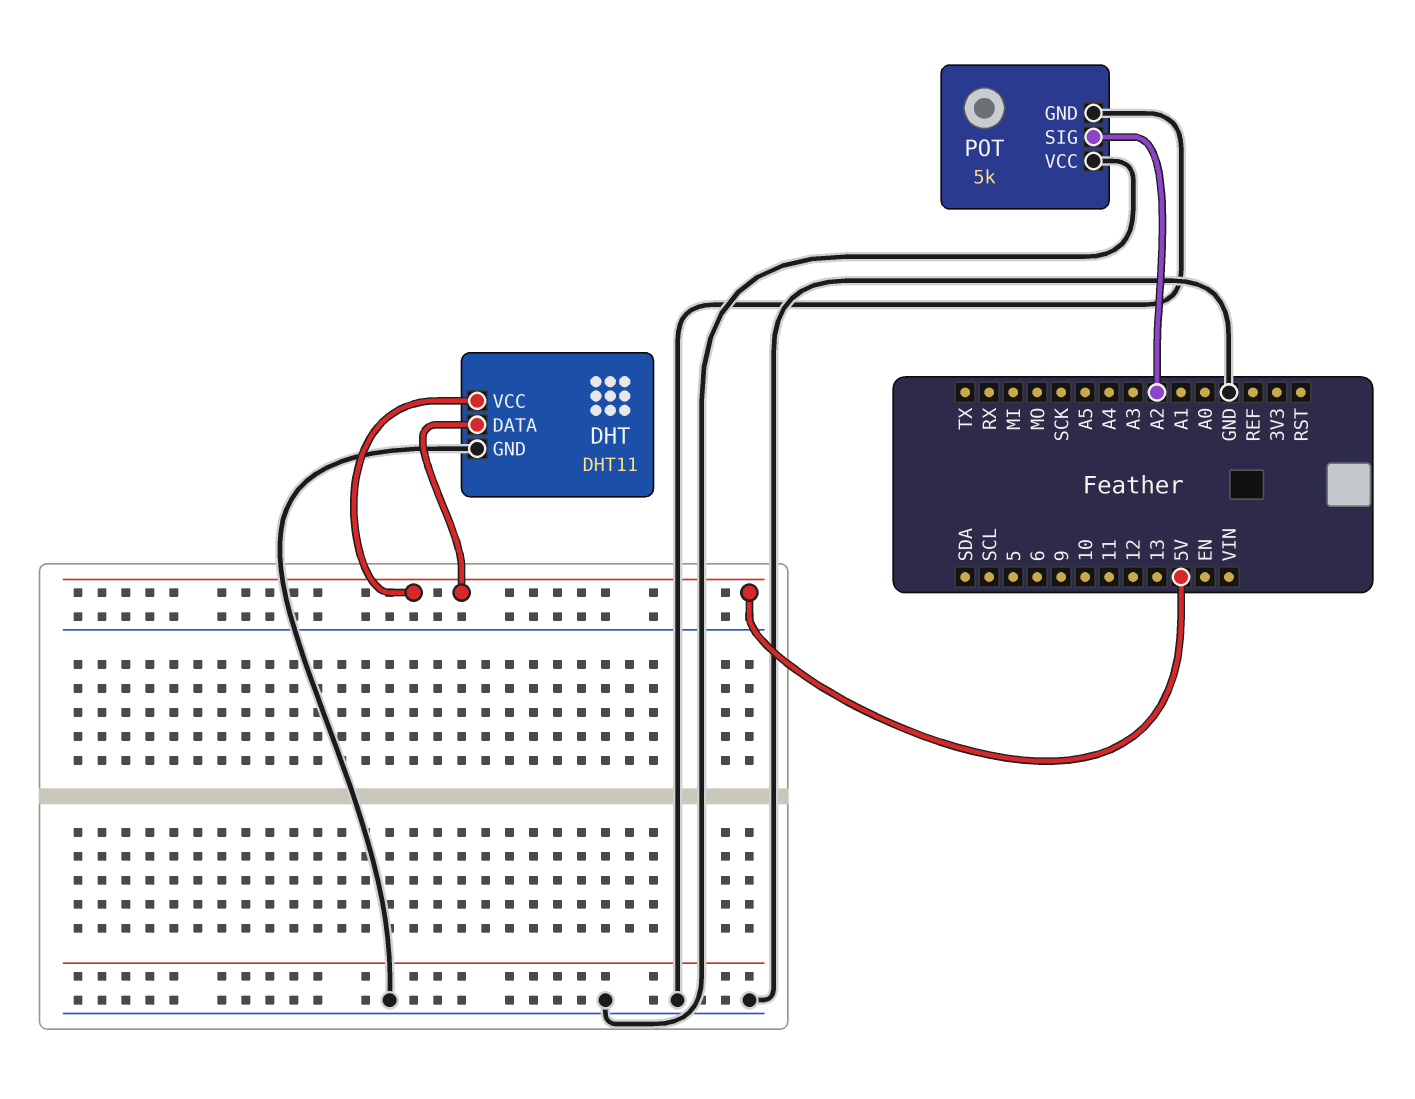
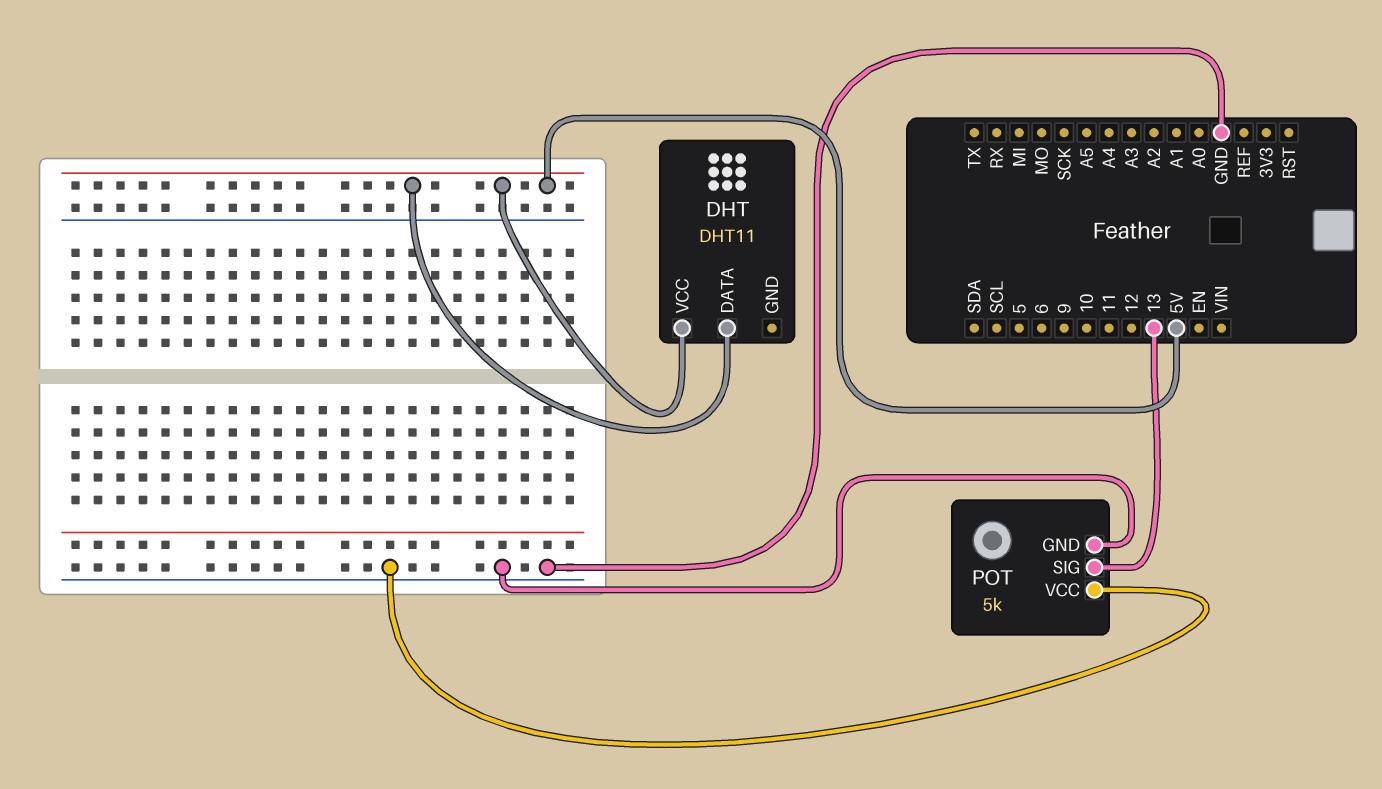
DHT pin GND: GND -> none
POT pin SIG: A2 -> 13

